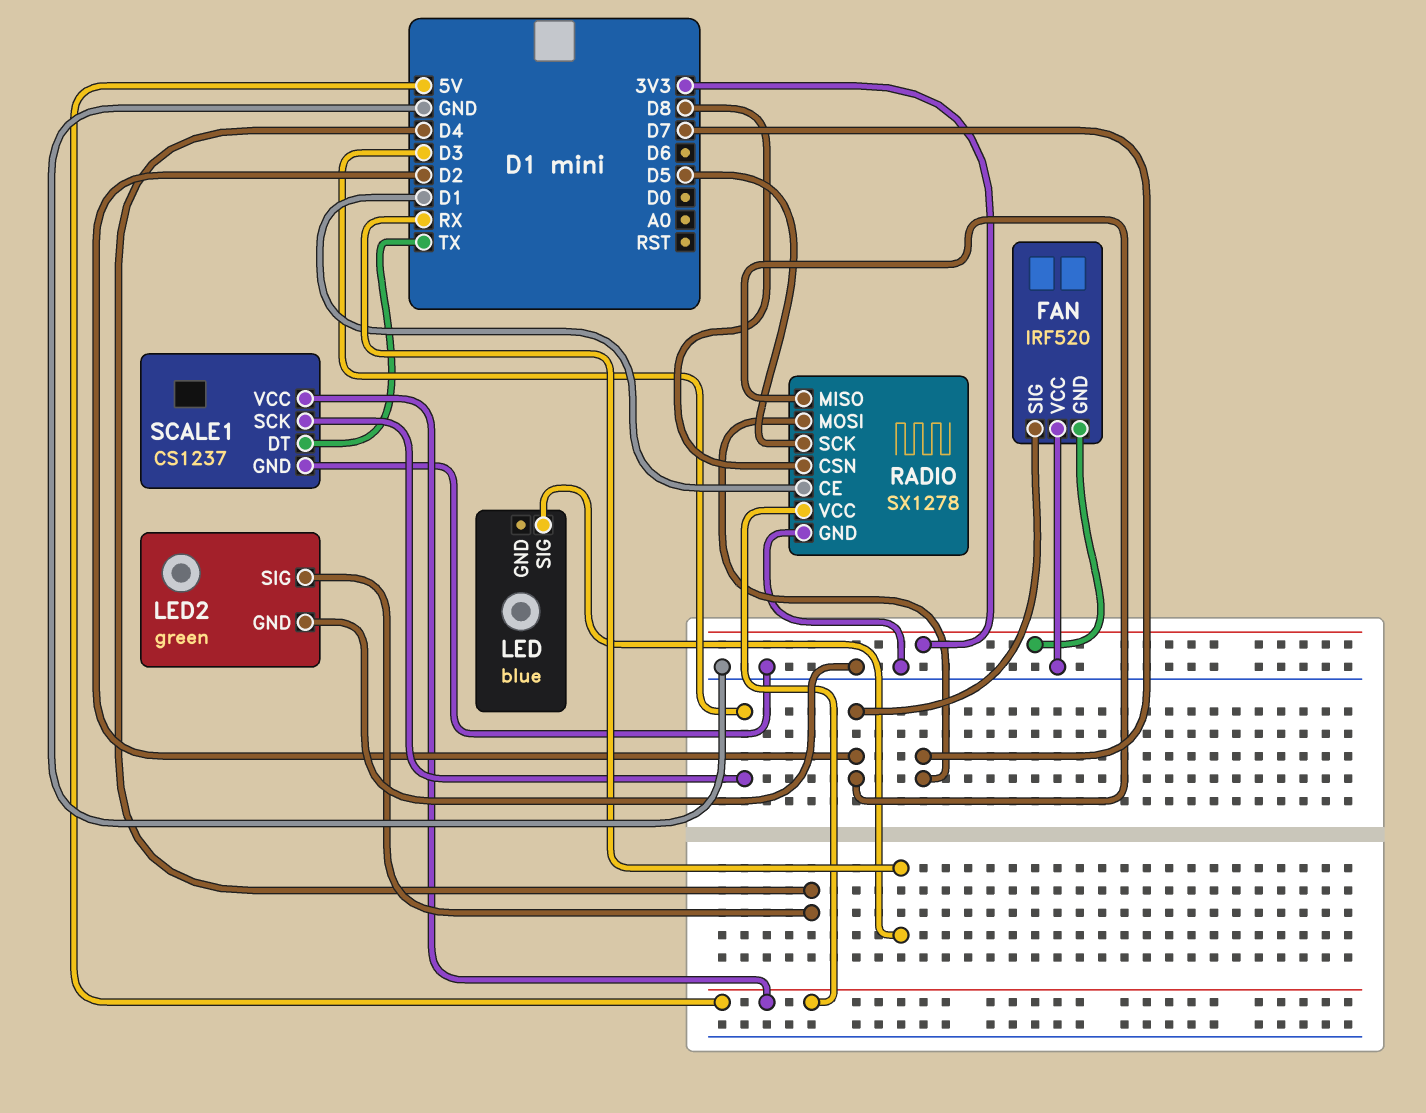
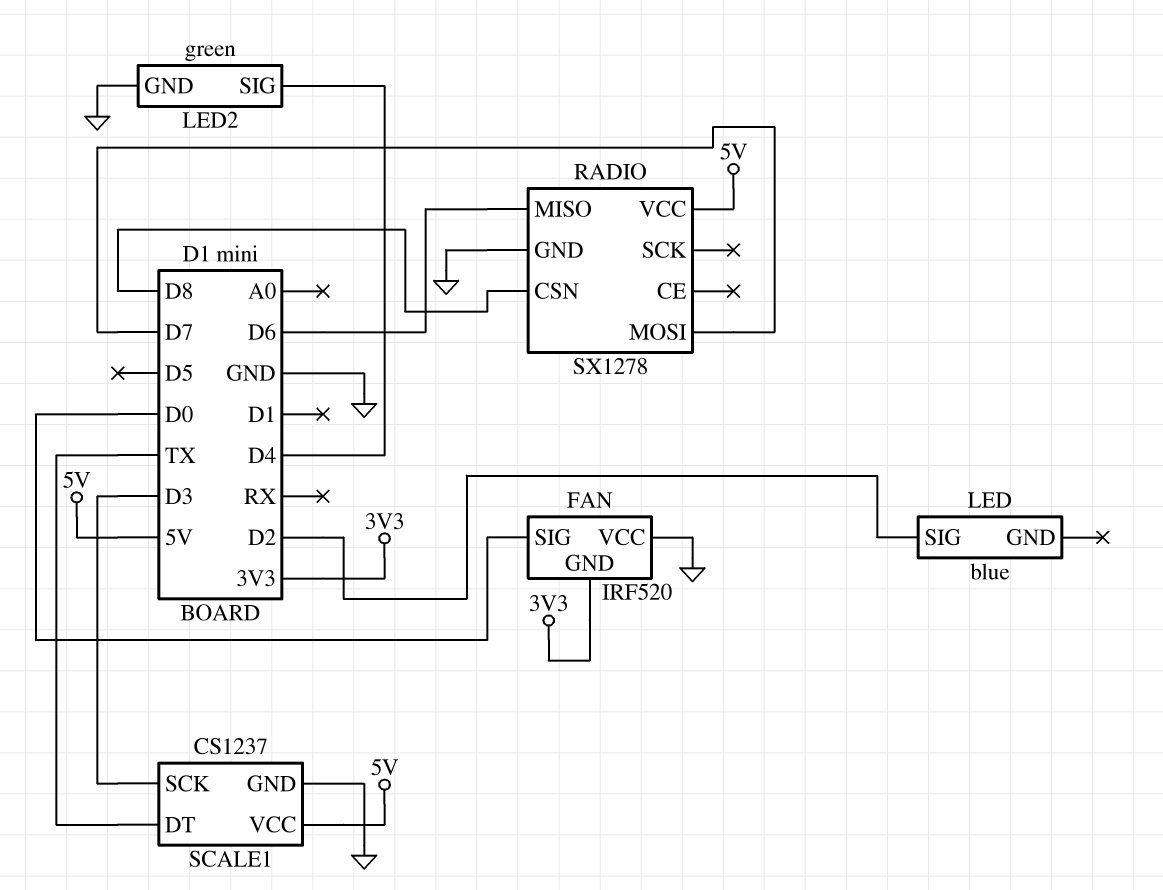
FAN pin SIG: D2 -> D0
LED pin SIG: RX -> D2
RADIO pin CE: D1 -> none
RADIO pin MISO: D2 -> D6
RADIO pin SCK: D5 -> none

